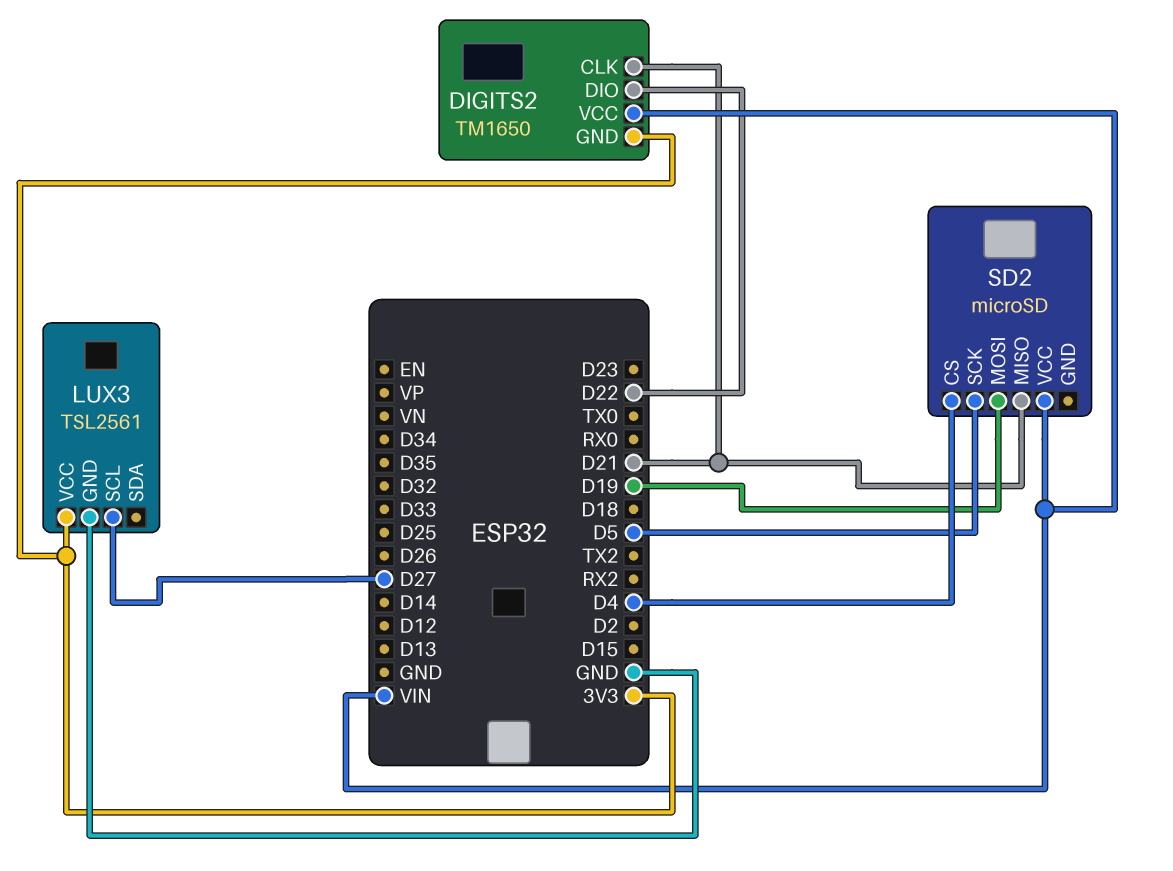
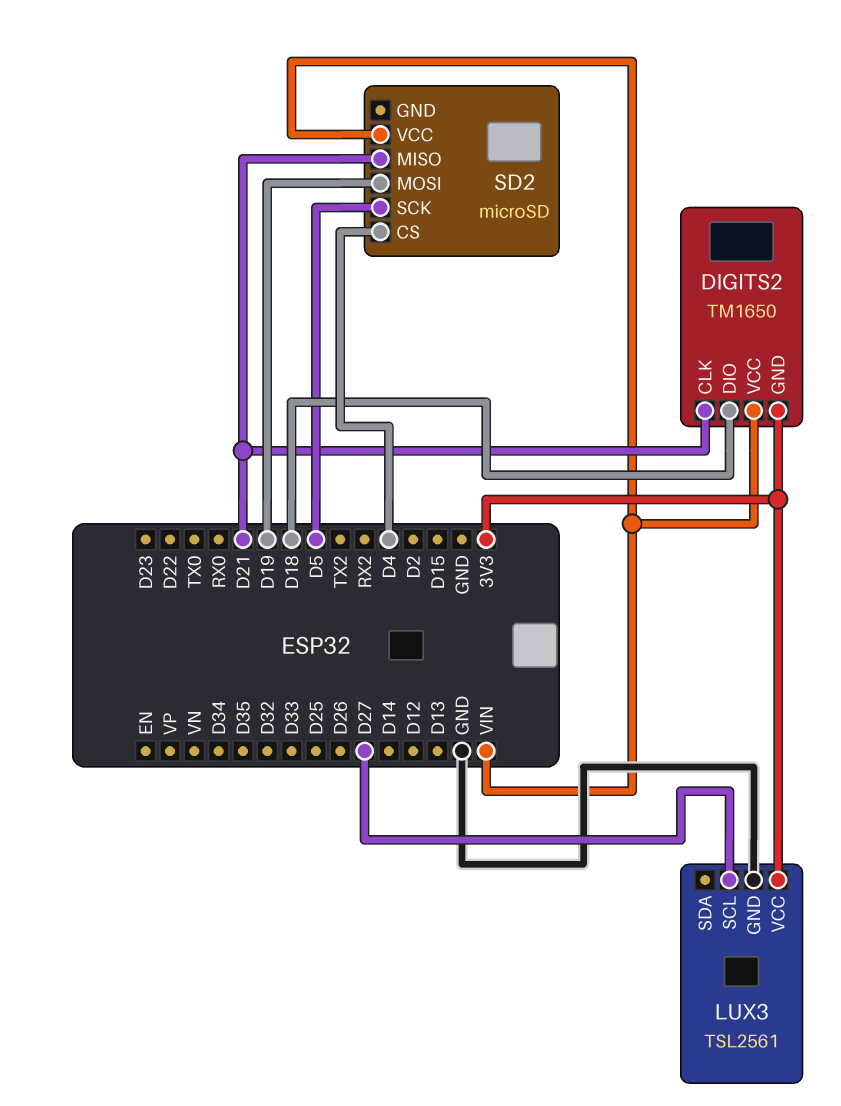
DIGITS2 pin DIO: D22 -> D18

